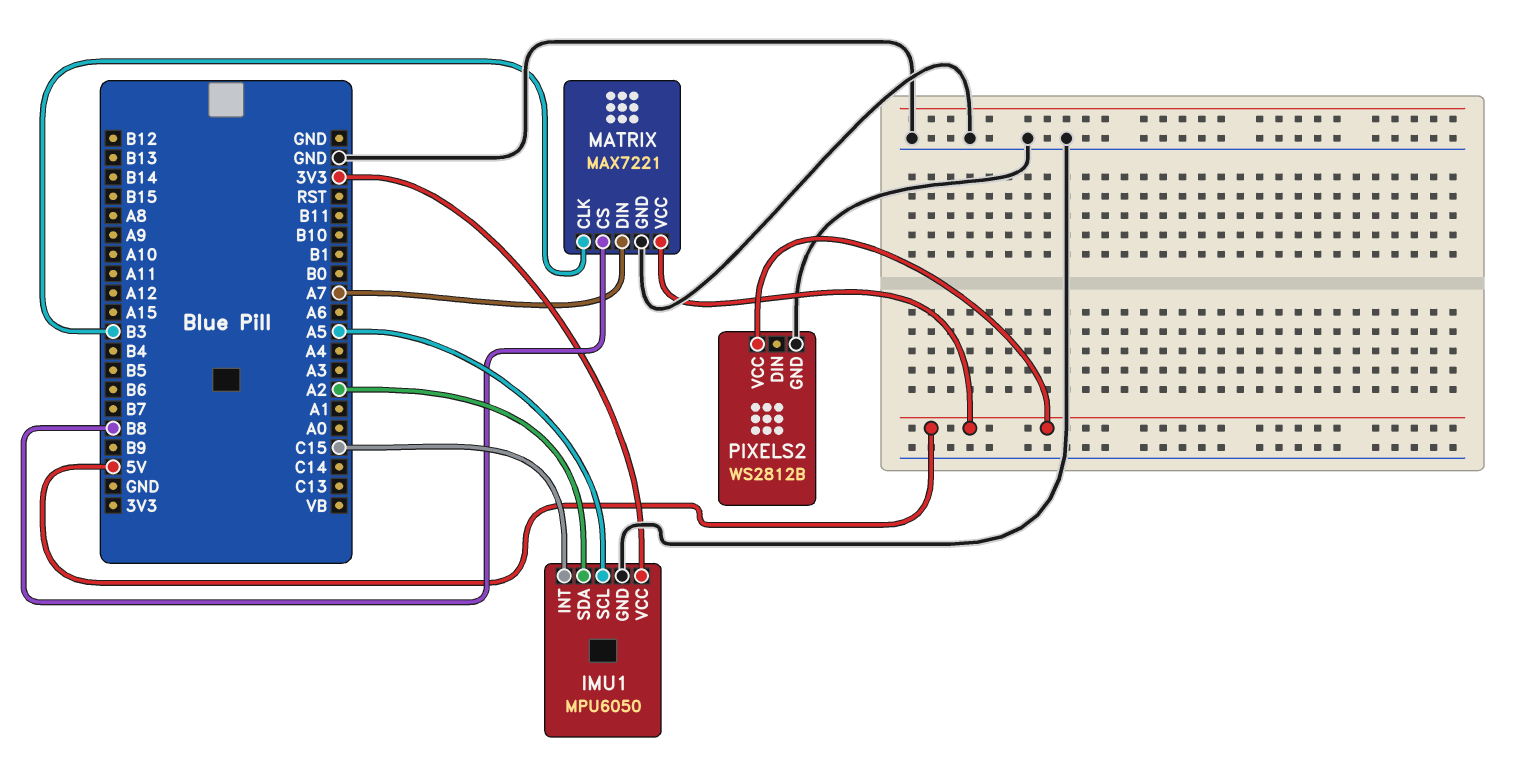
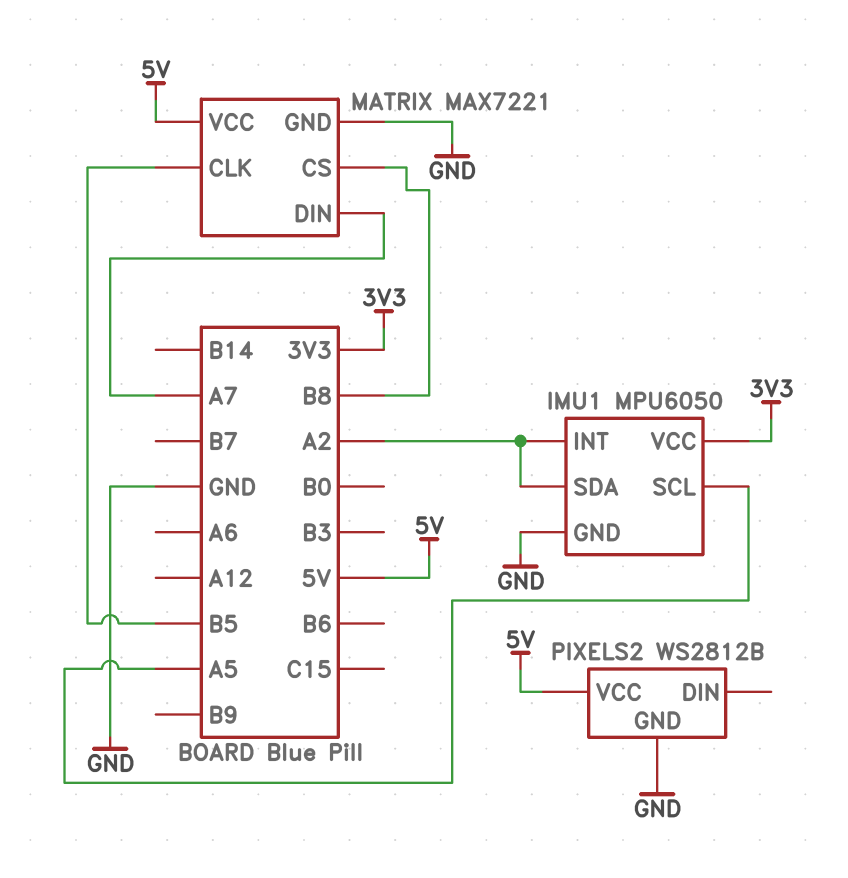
IMU1 pin INT: C15 -> A2
MATRIX pin CLK: B3 -> B5

